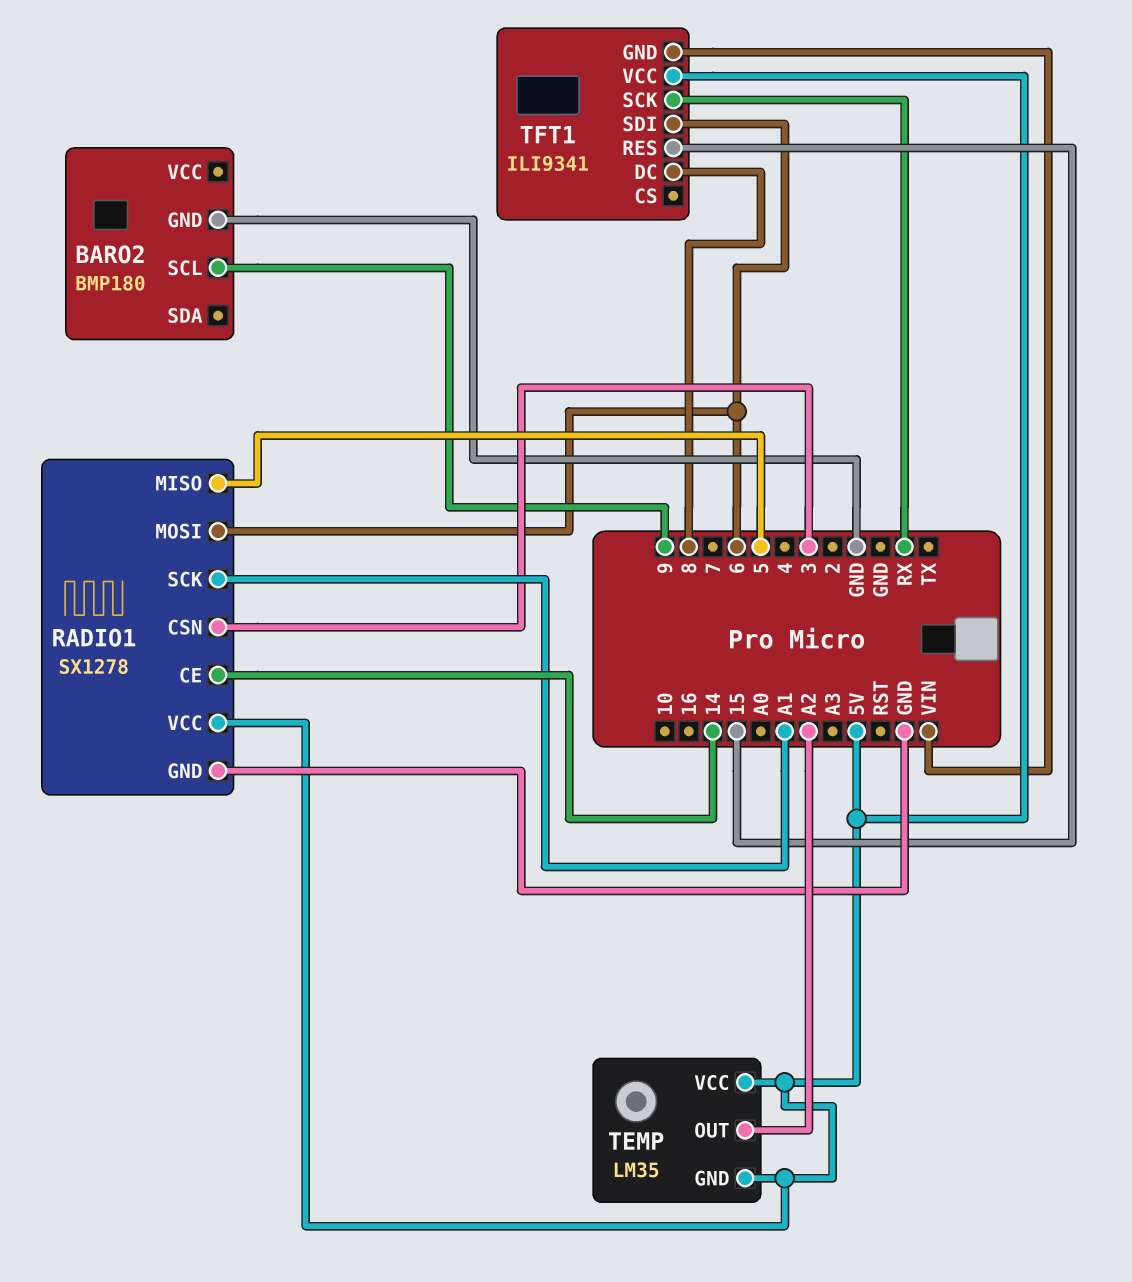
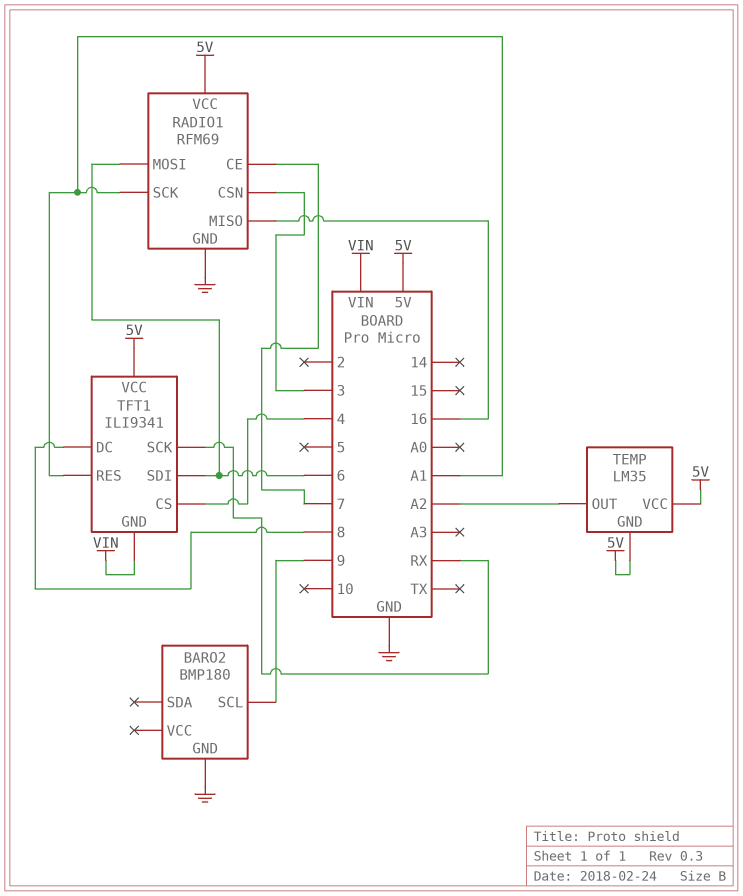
RADIO1: SX1278 -> RFM69
RADIO1 pin CE: 14 -> 7
RADIO1 pin MISO: 5 -> 16
TFT1 pin CS: none -> 4
TFT1 pin RES: 15 -> A1

